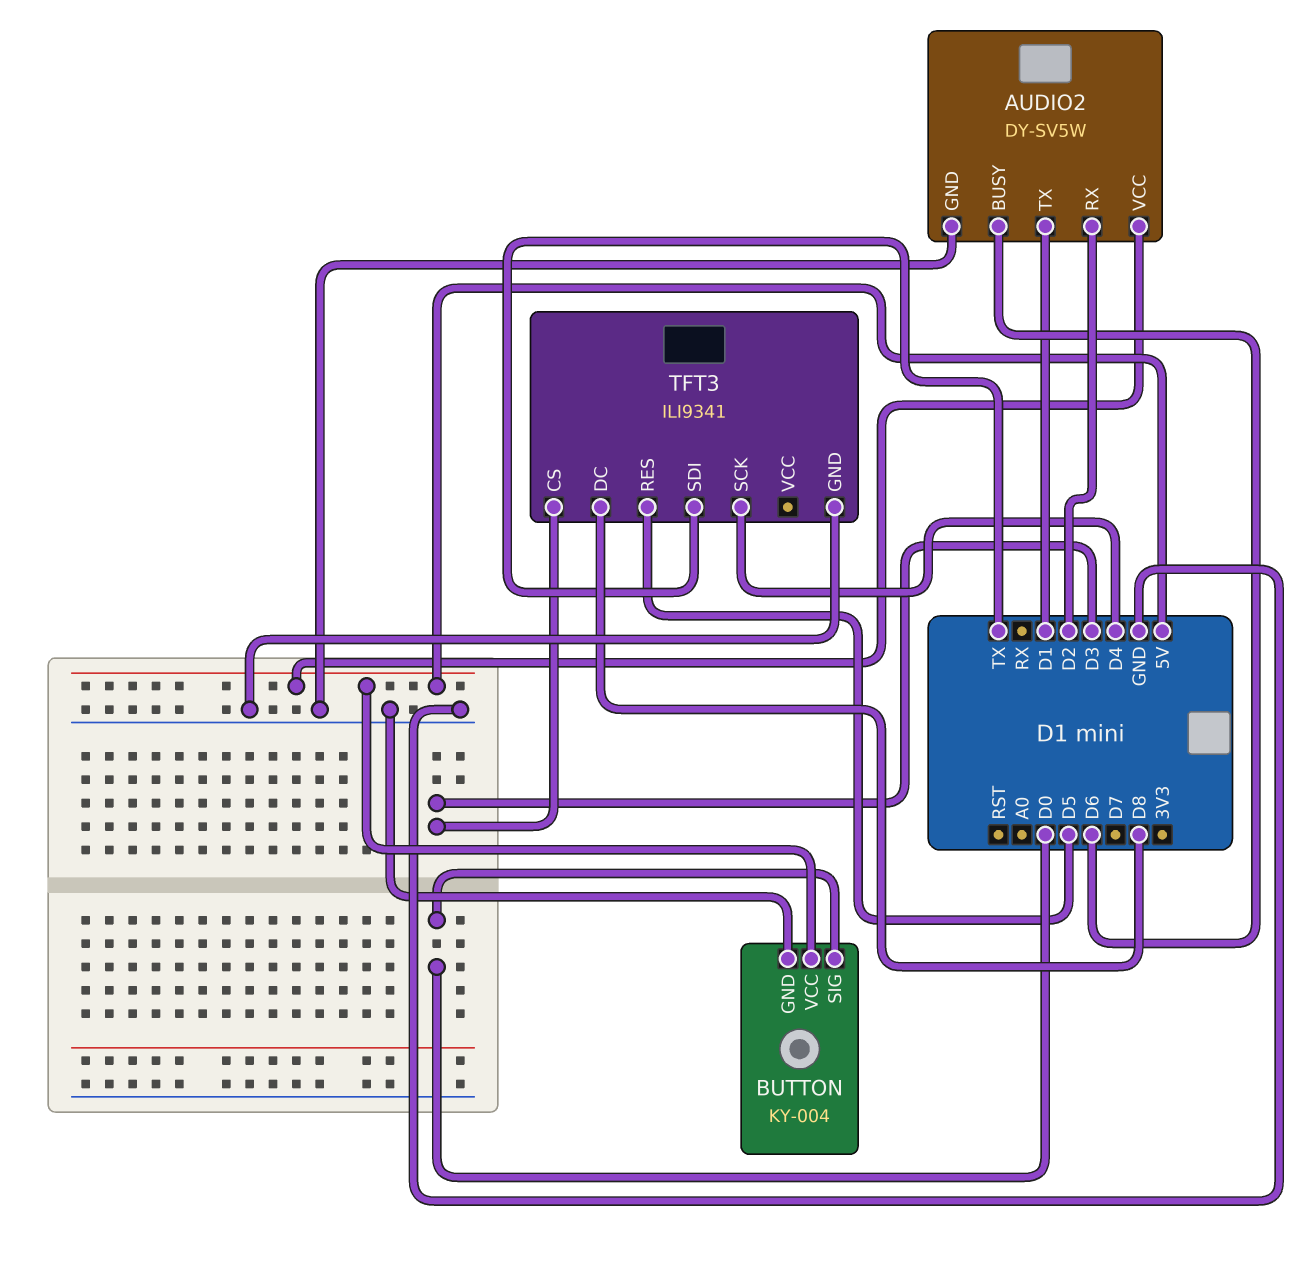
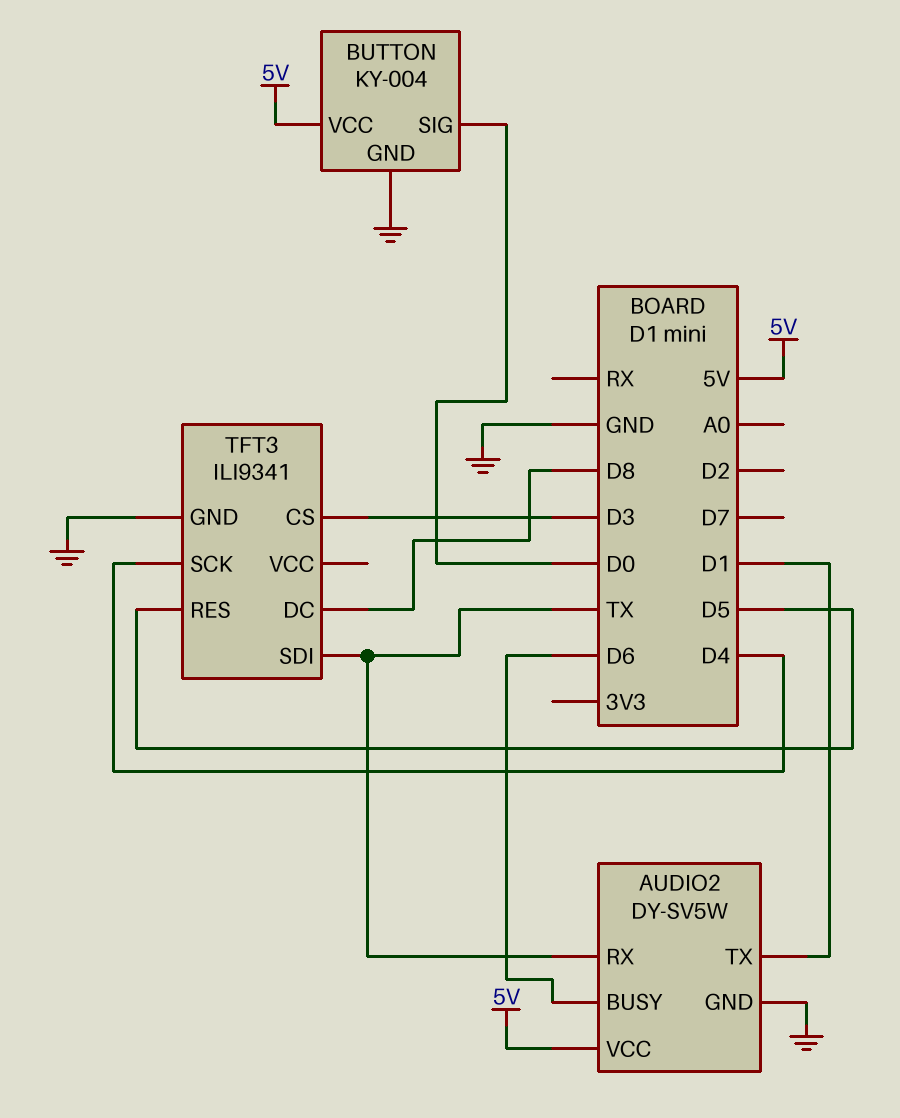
AUDIO2 pin RX: D2 -> TX

